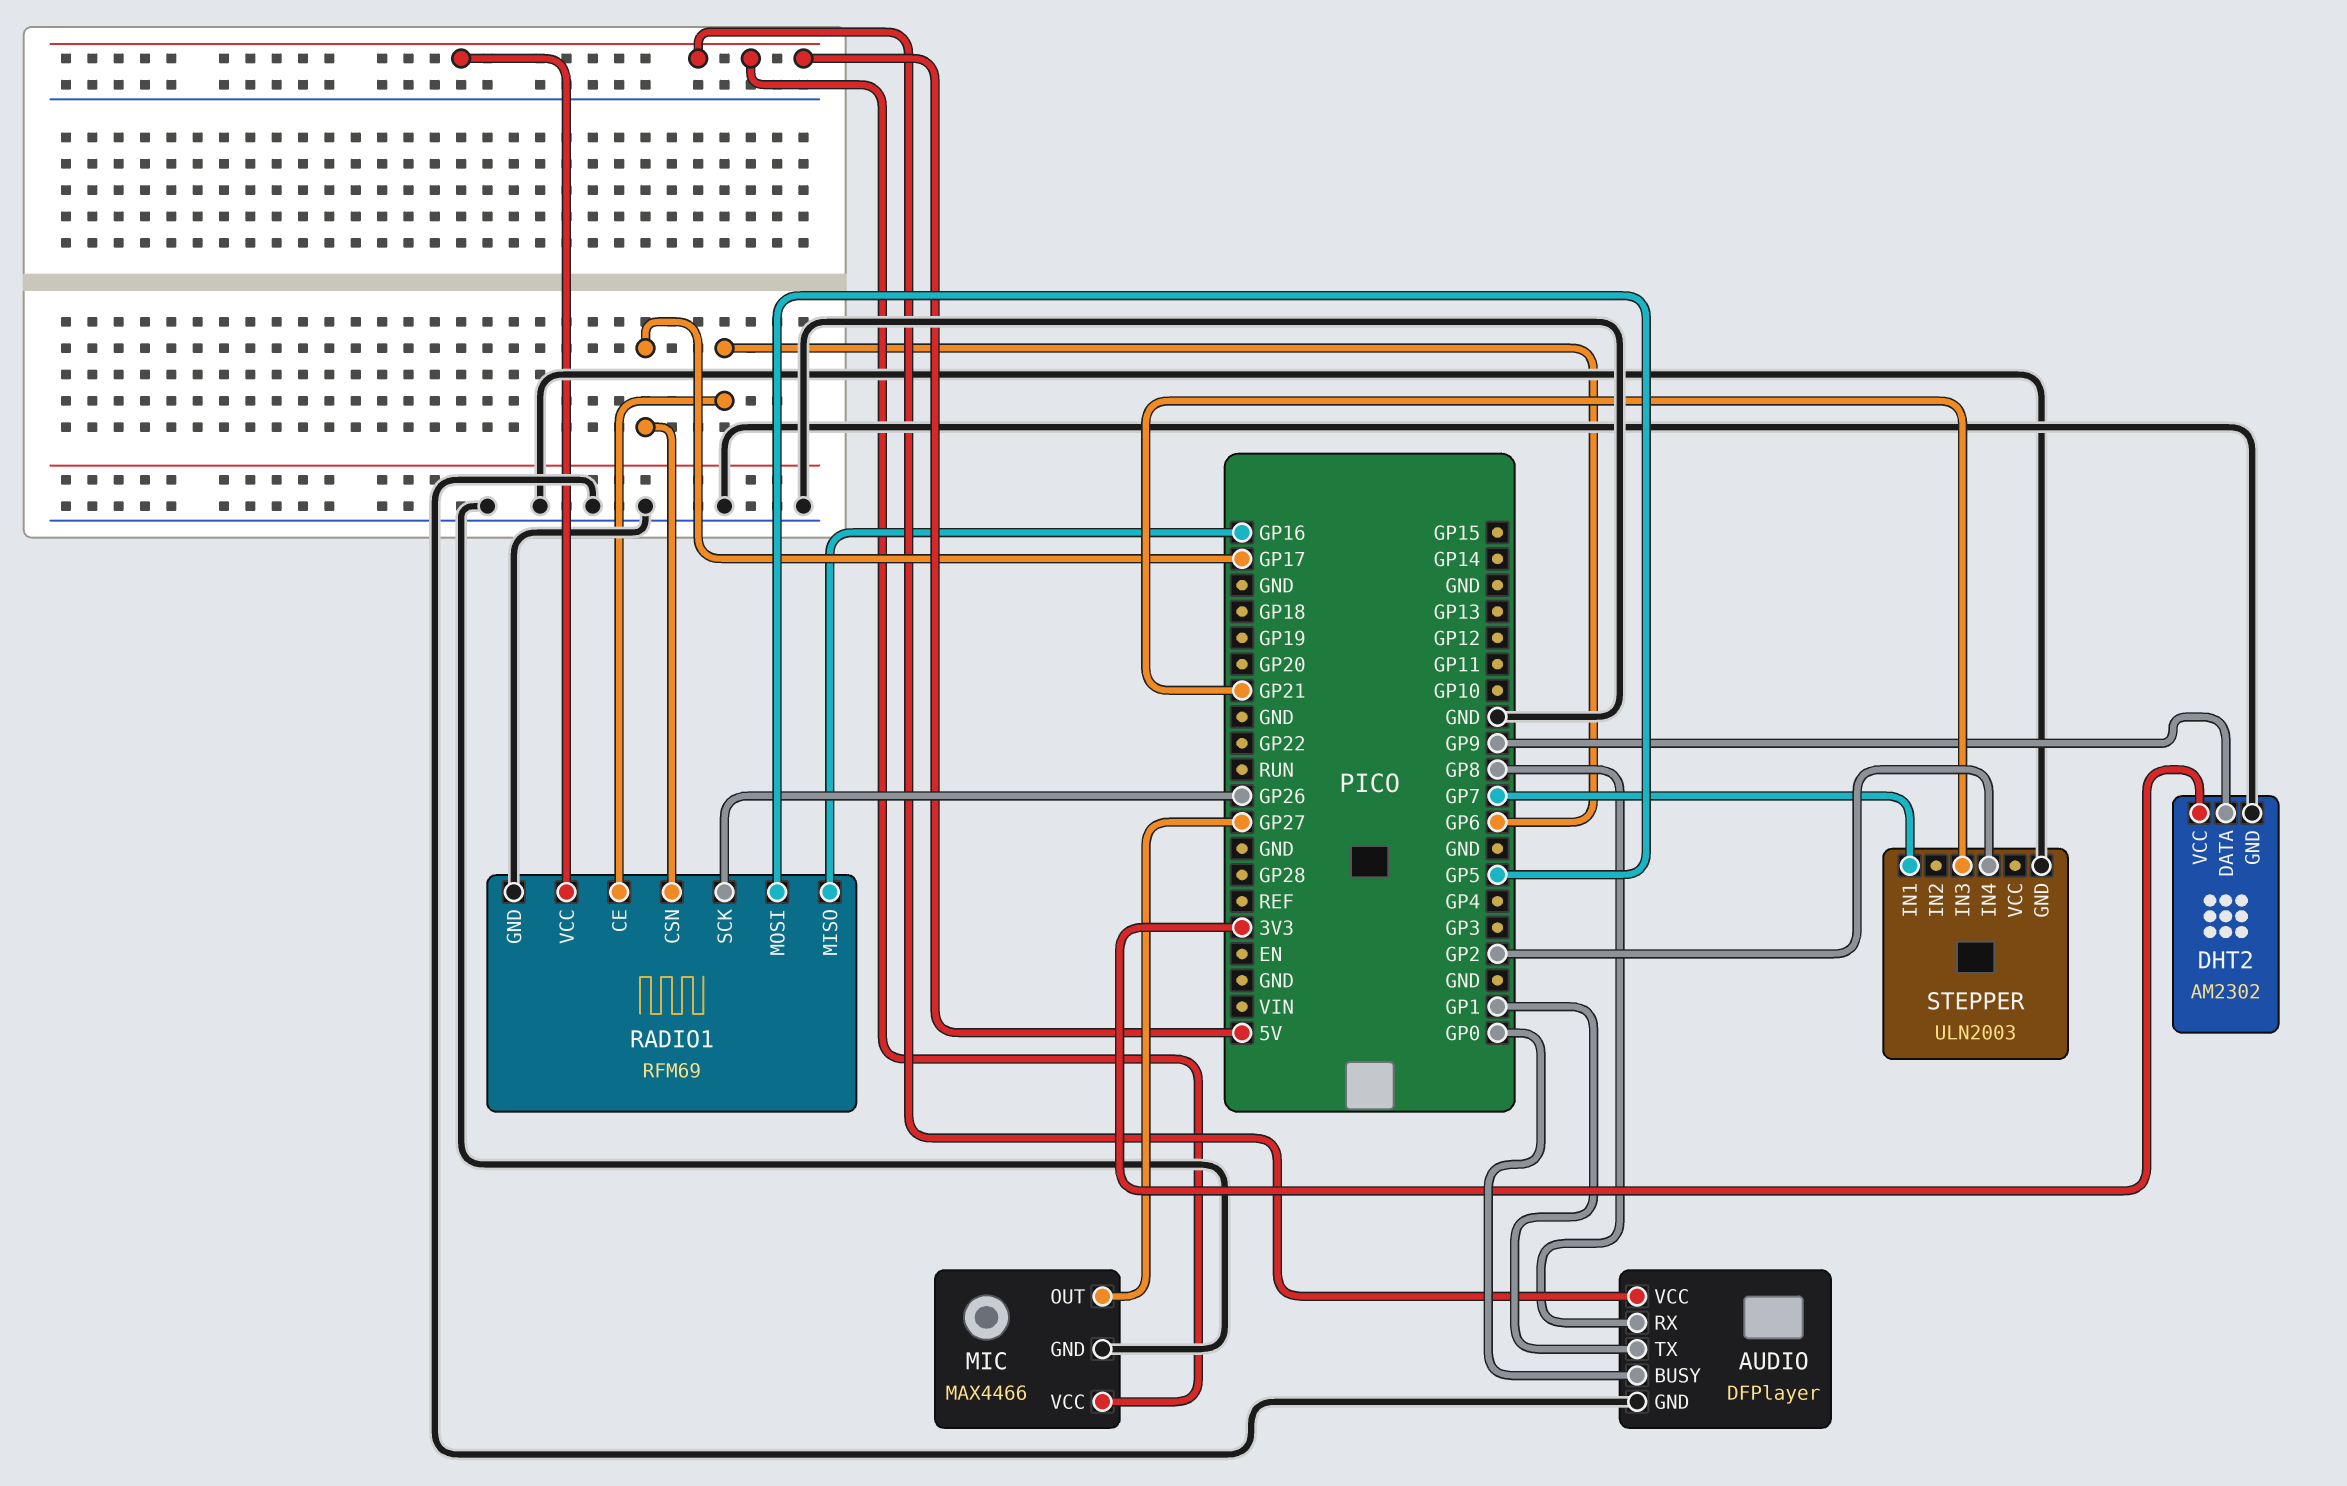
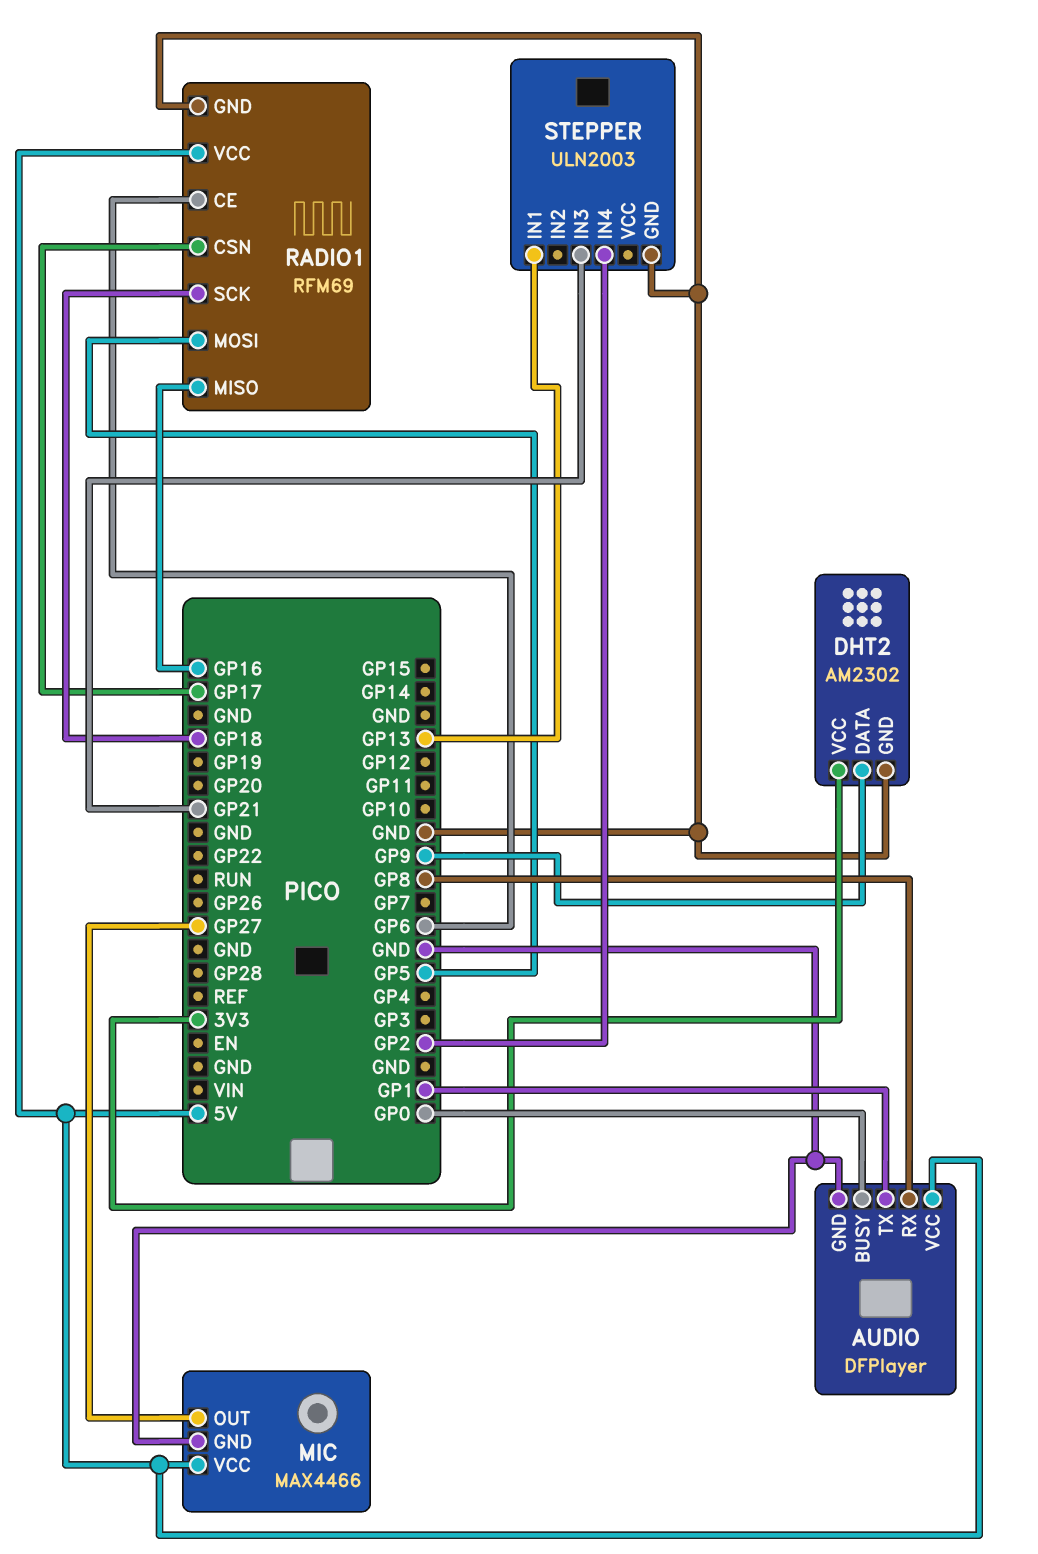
RADIO1 pin SCK: GP26 -> GP18
STEPPER pin IN1: GP7 -> GP13

